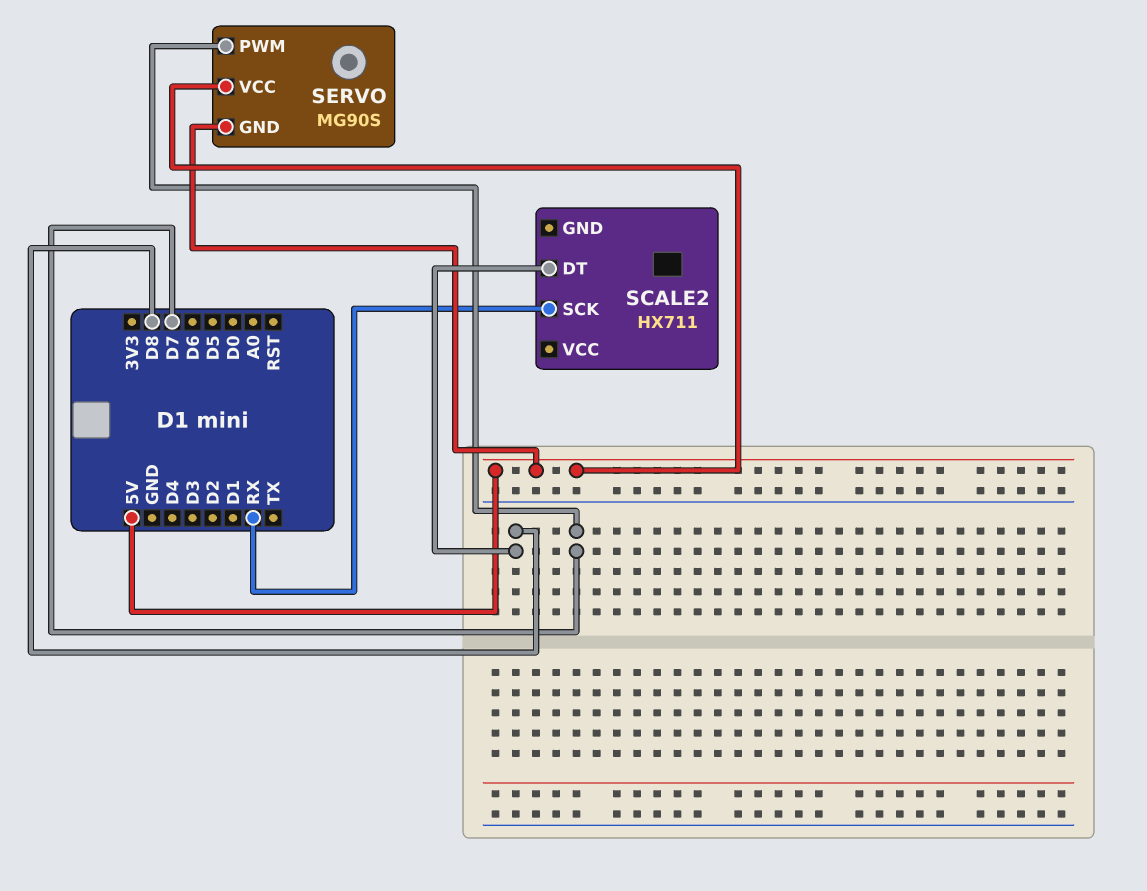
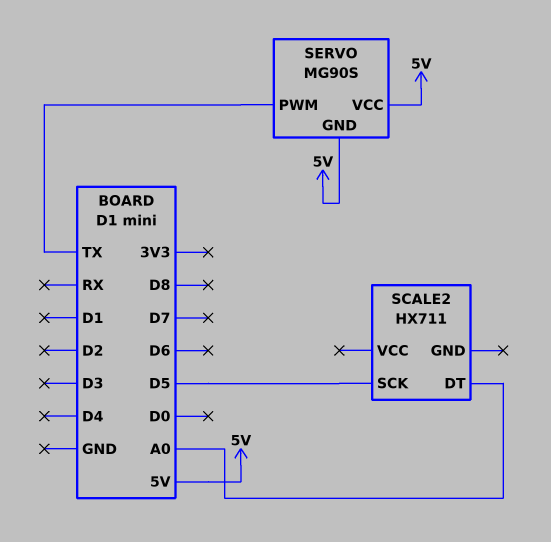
SCALE2 pin DT: D8 -> A0
SCALE2 pin SCK: RX -> D5
SERVO pin PWM: D7 -> TX

